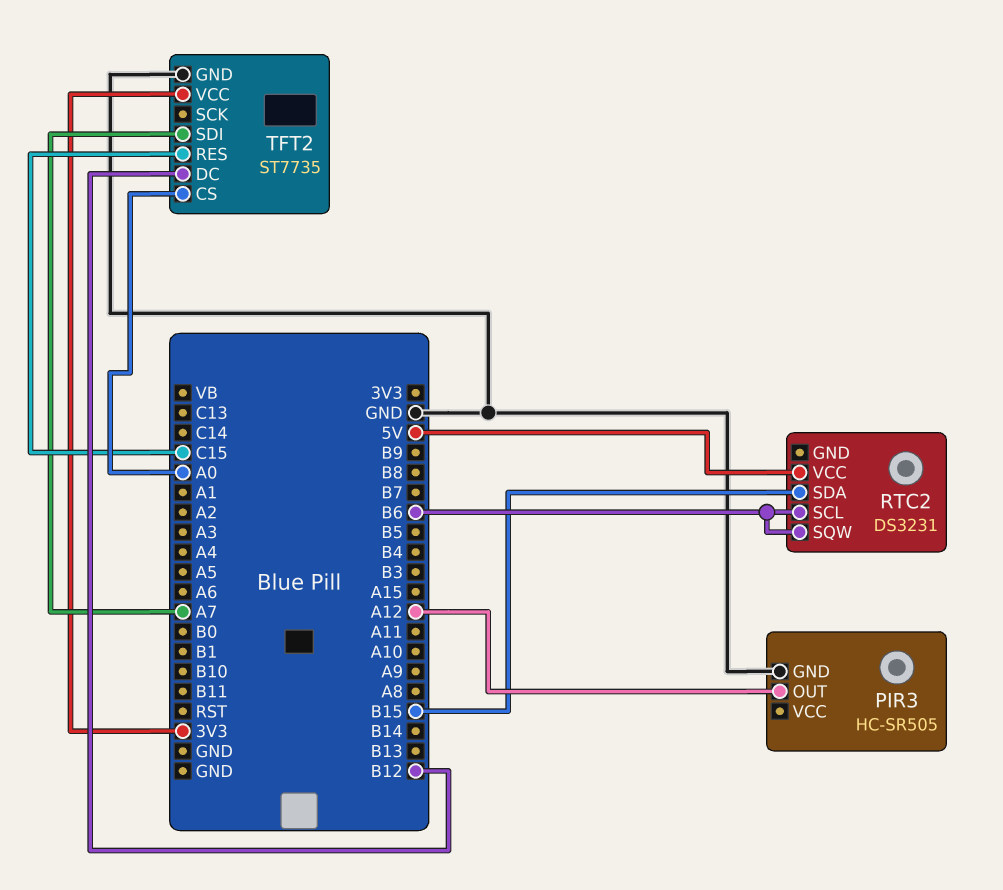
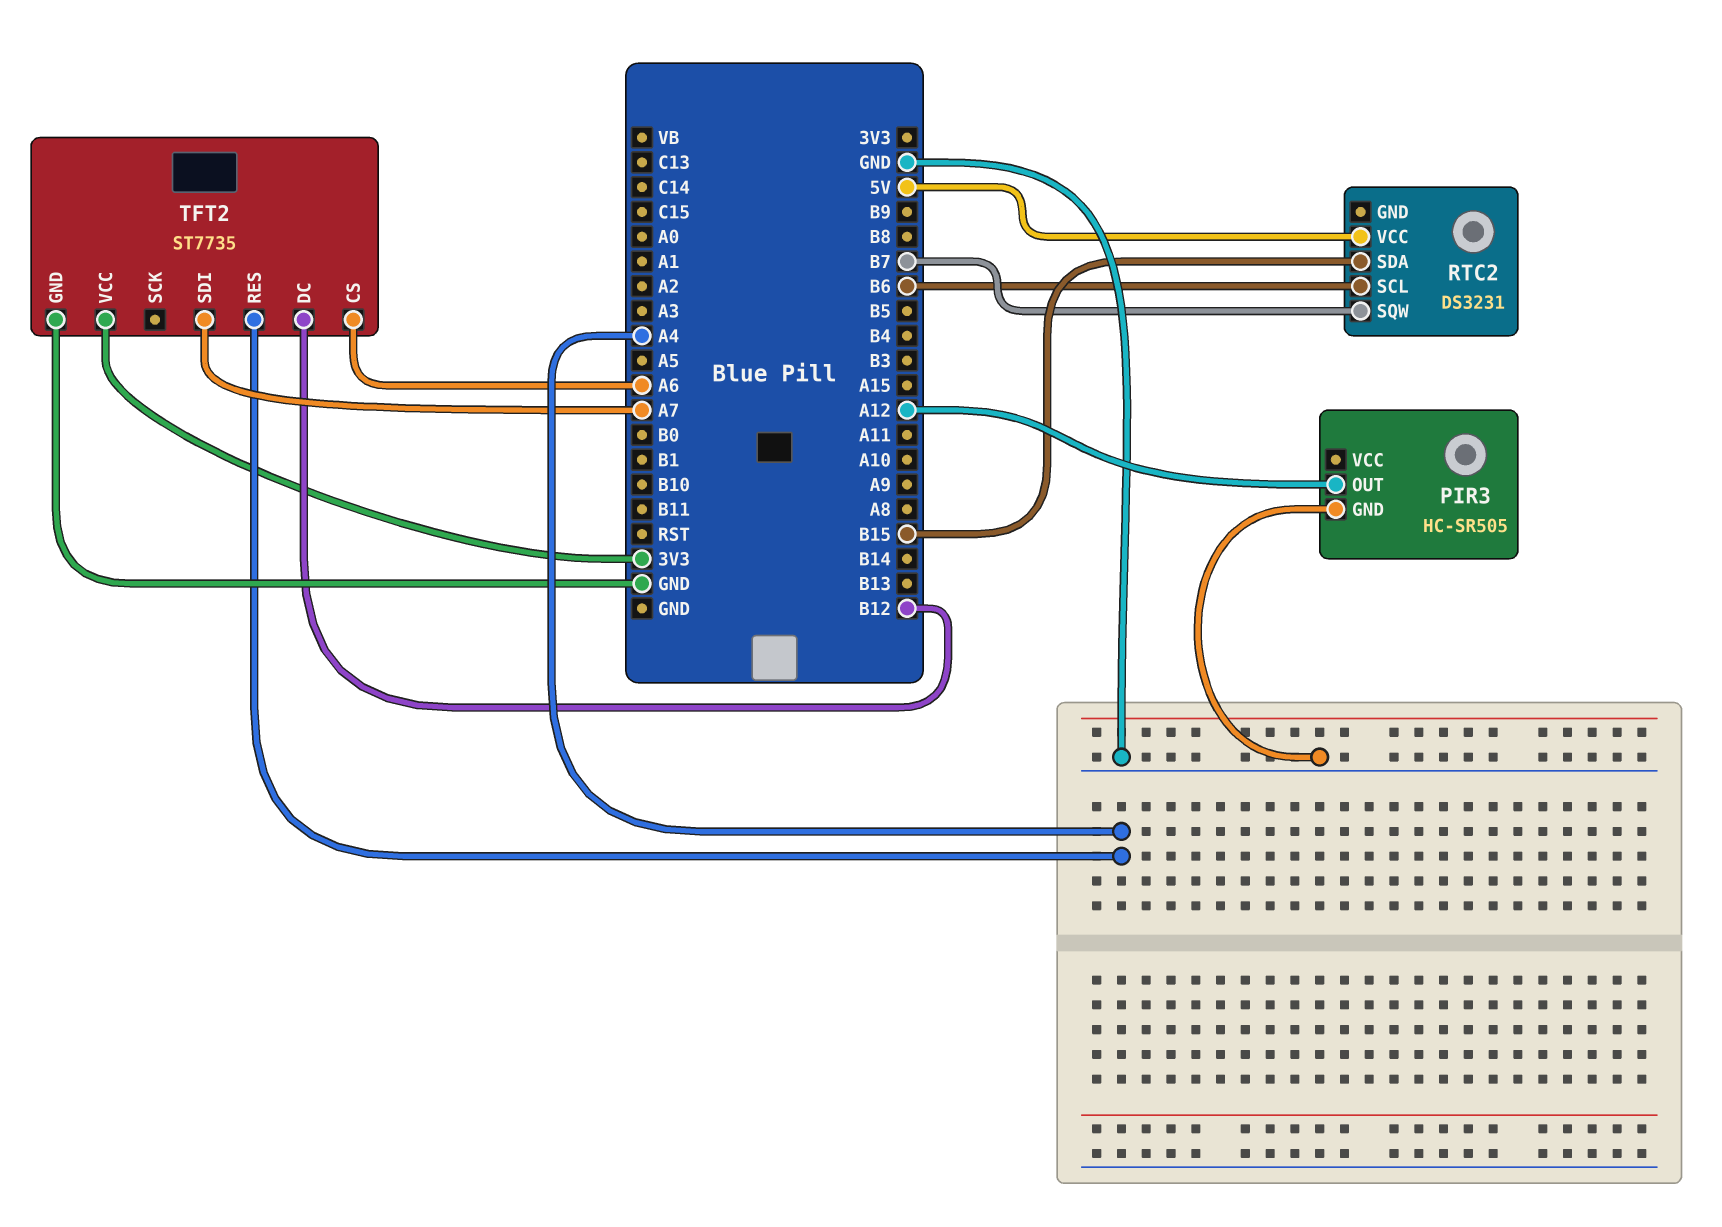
RTC2 pin SQW: B6 -> B7
TFT2 pin CS: A0 -> A6
TFT2 pin RES: C15 -> A4

